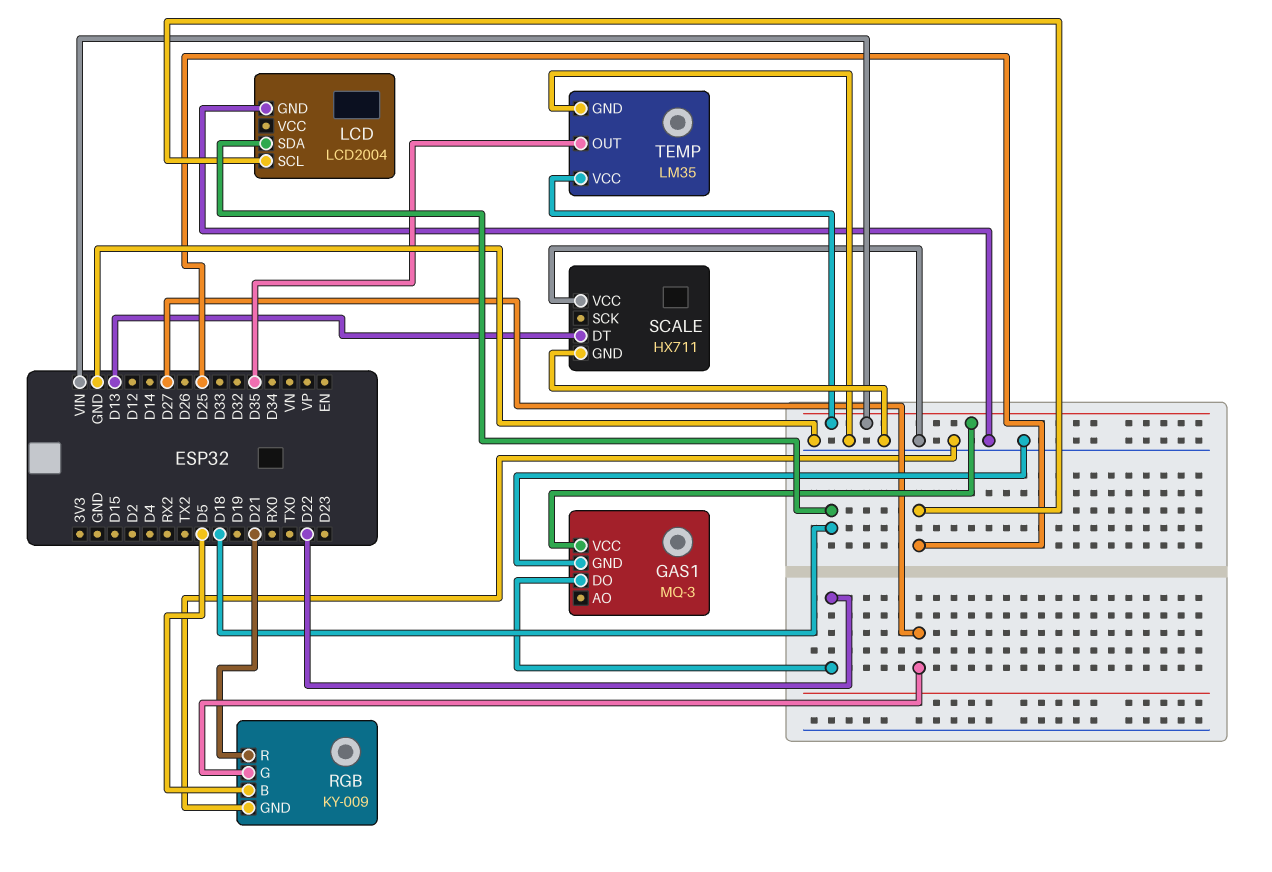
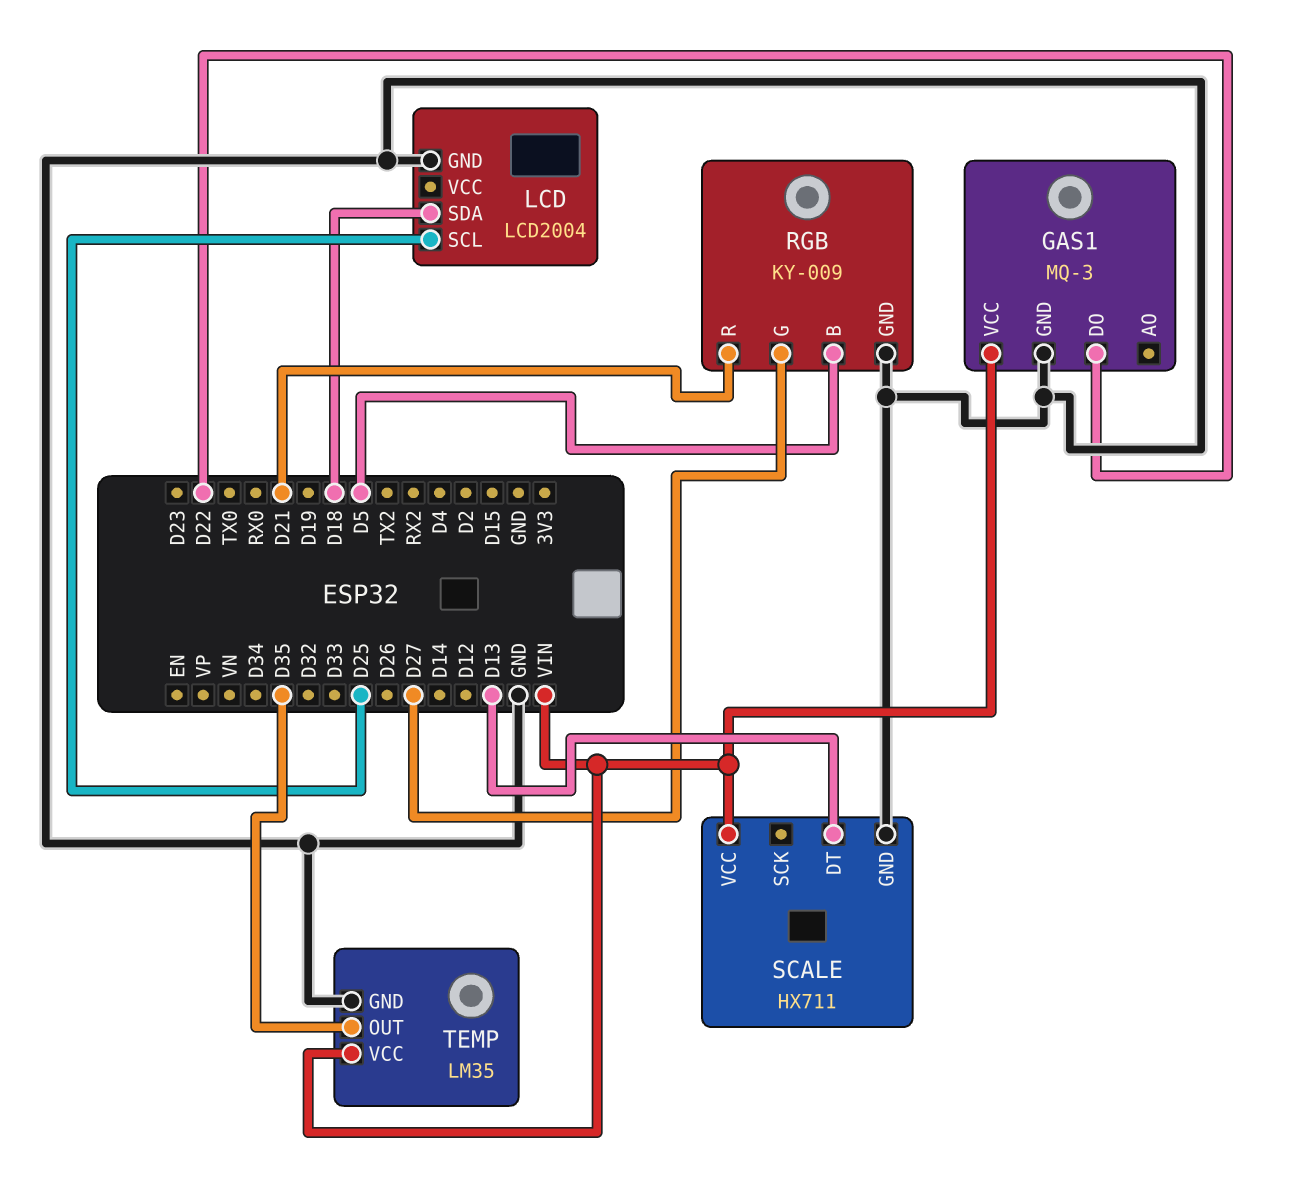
SCALE pin VCC: GND -> VIN

